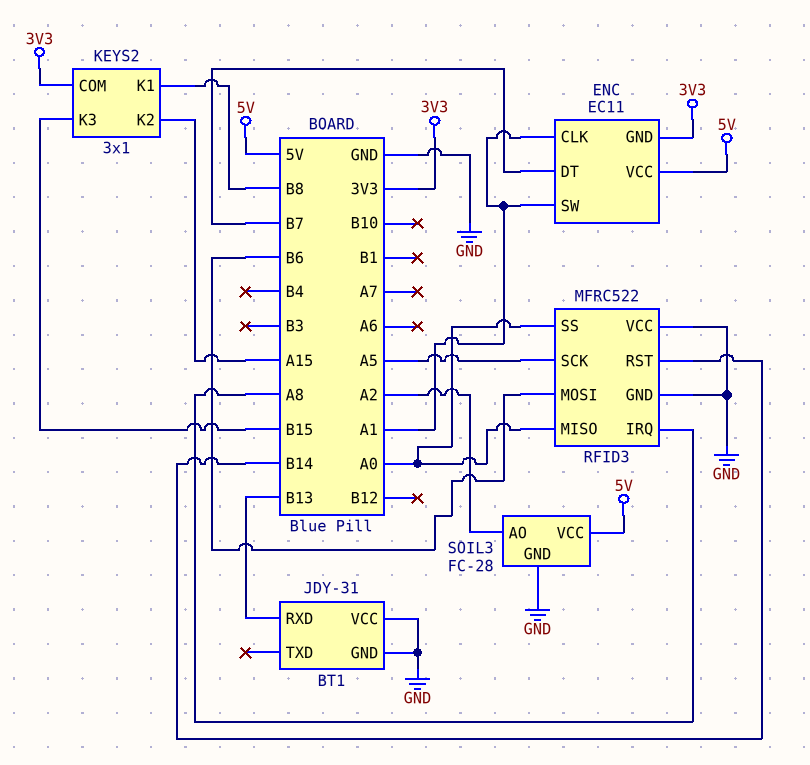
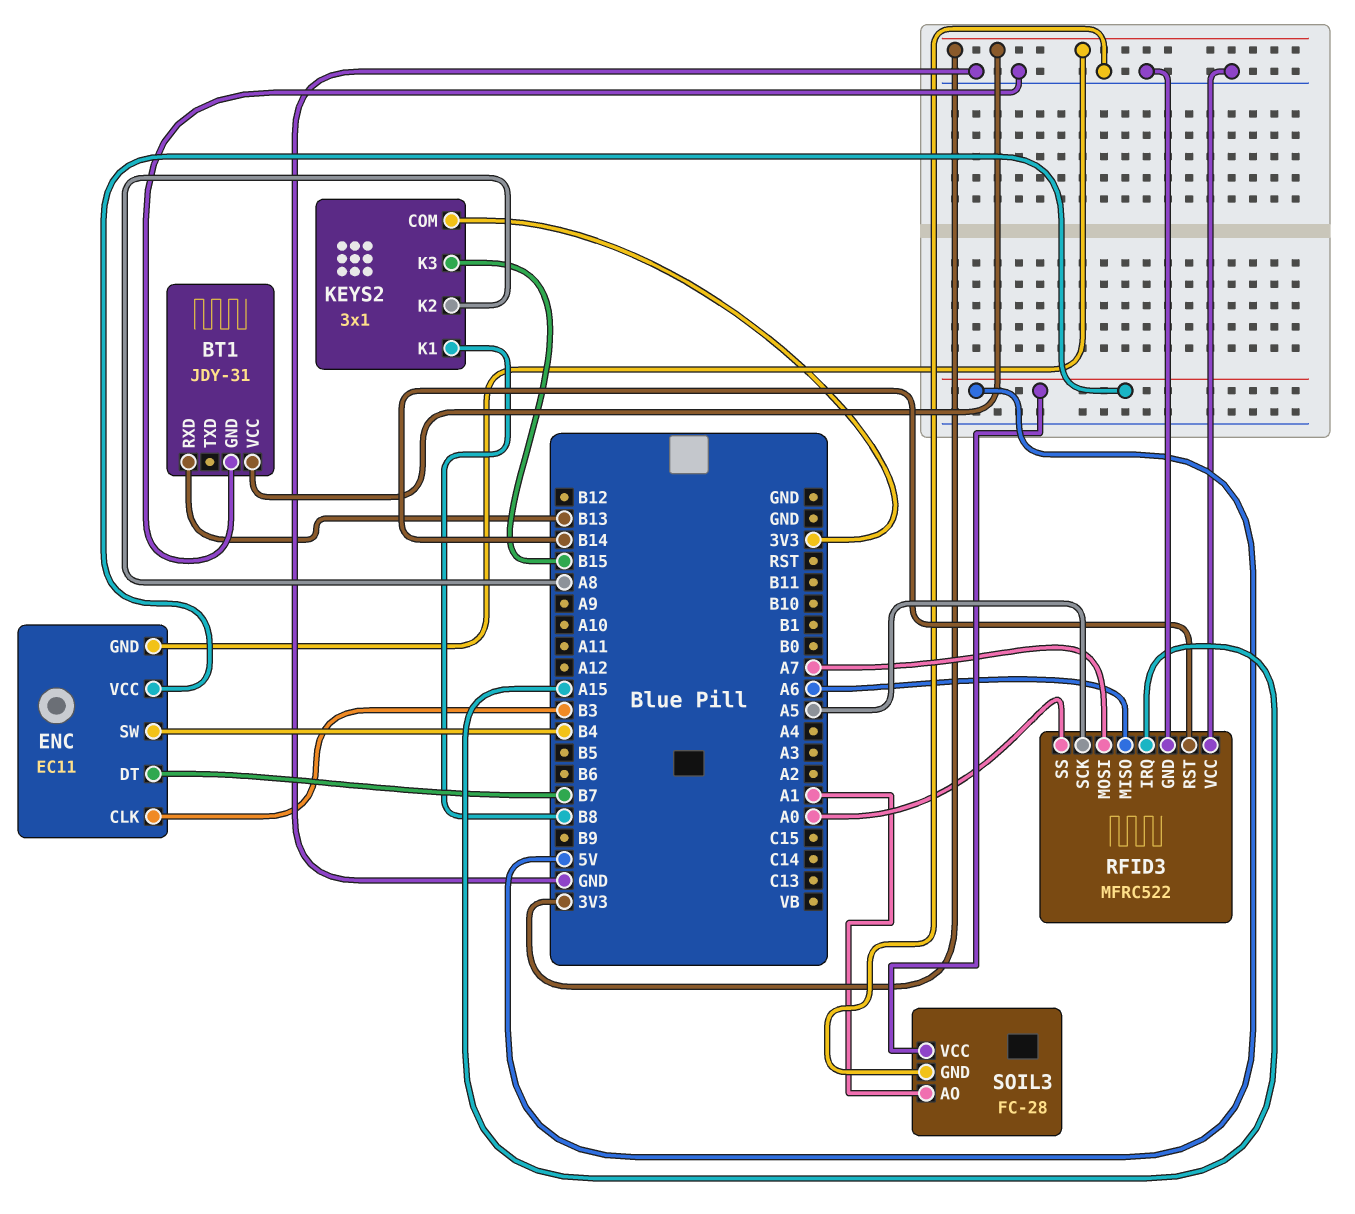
BT1 pin VCC: GND -> 3V3
ENC pin CLK: A1 -> B3
ENC pin SW: A1 -> B4
KEYS2 pin K2: A15 -> A8
RFID3 pin IRQ: A8 -> A15
RFID3 pin MISO: A0 -> A6
RFID3 pin MOSI: B6 -> A7
SOIL3 pin AO: A2 -> A1

